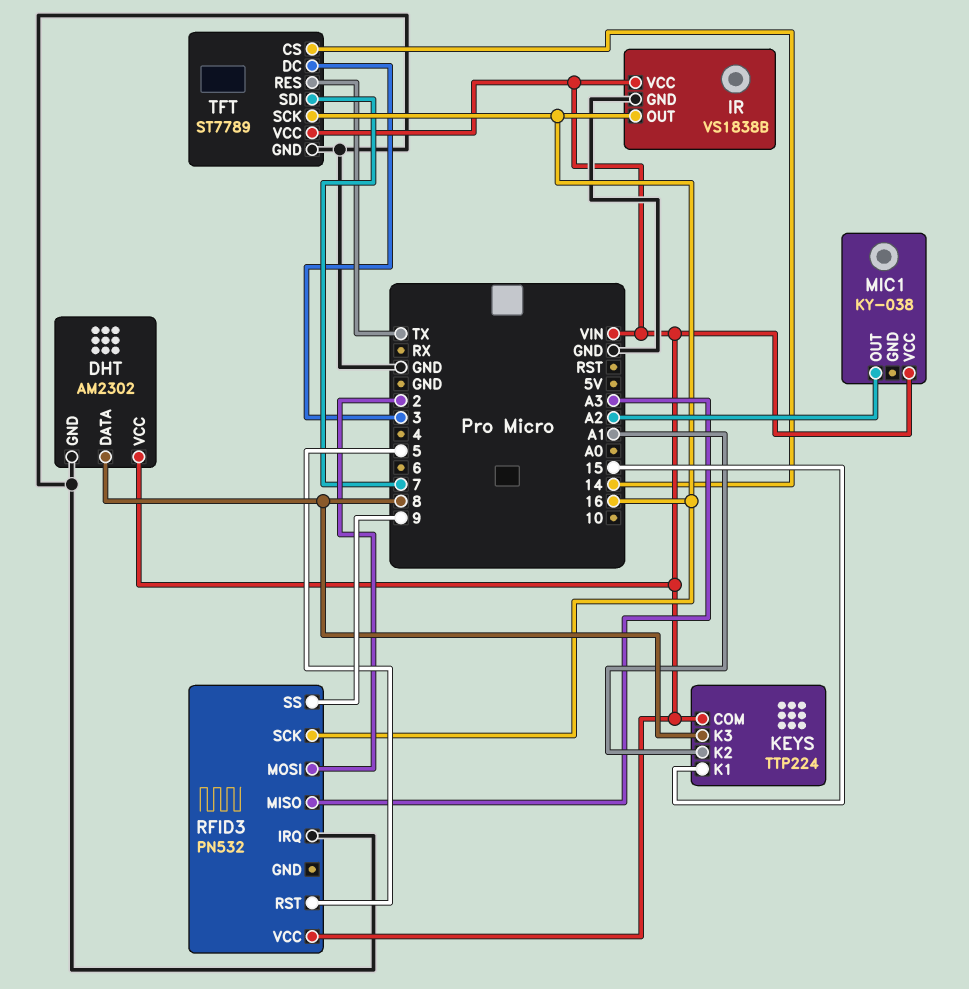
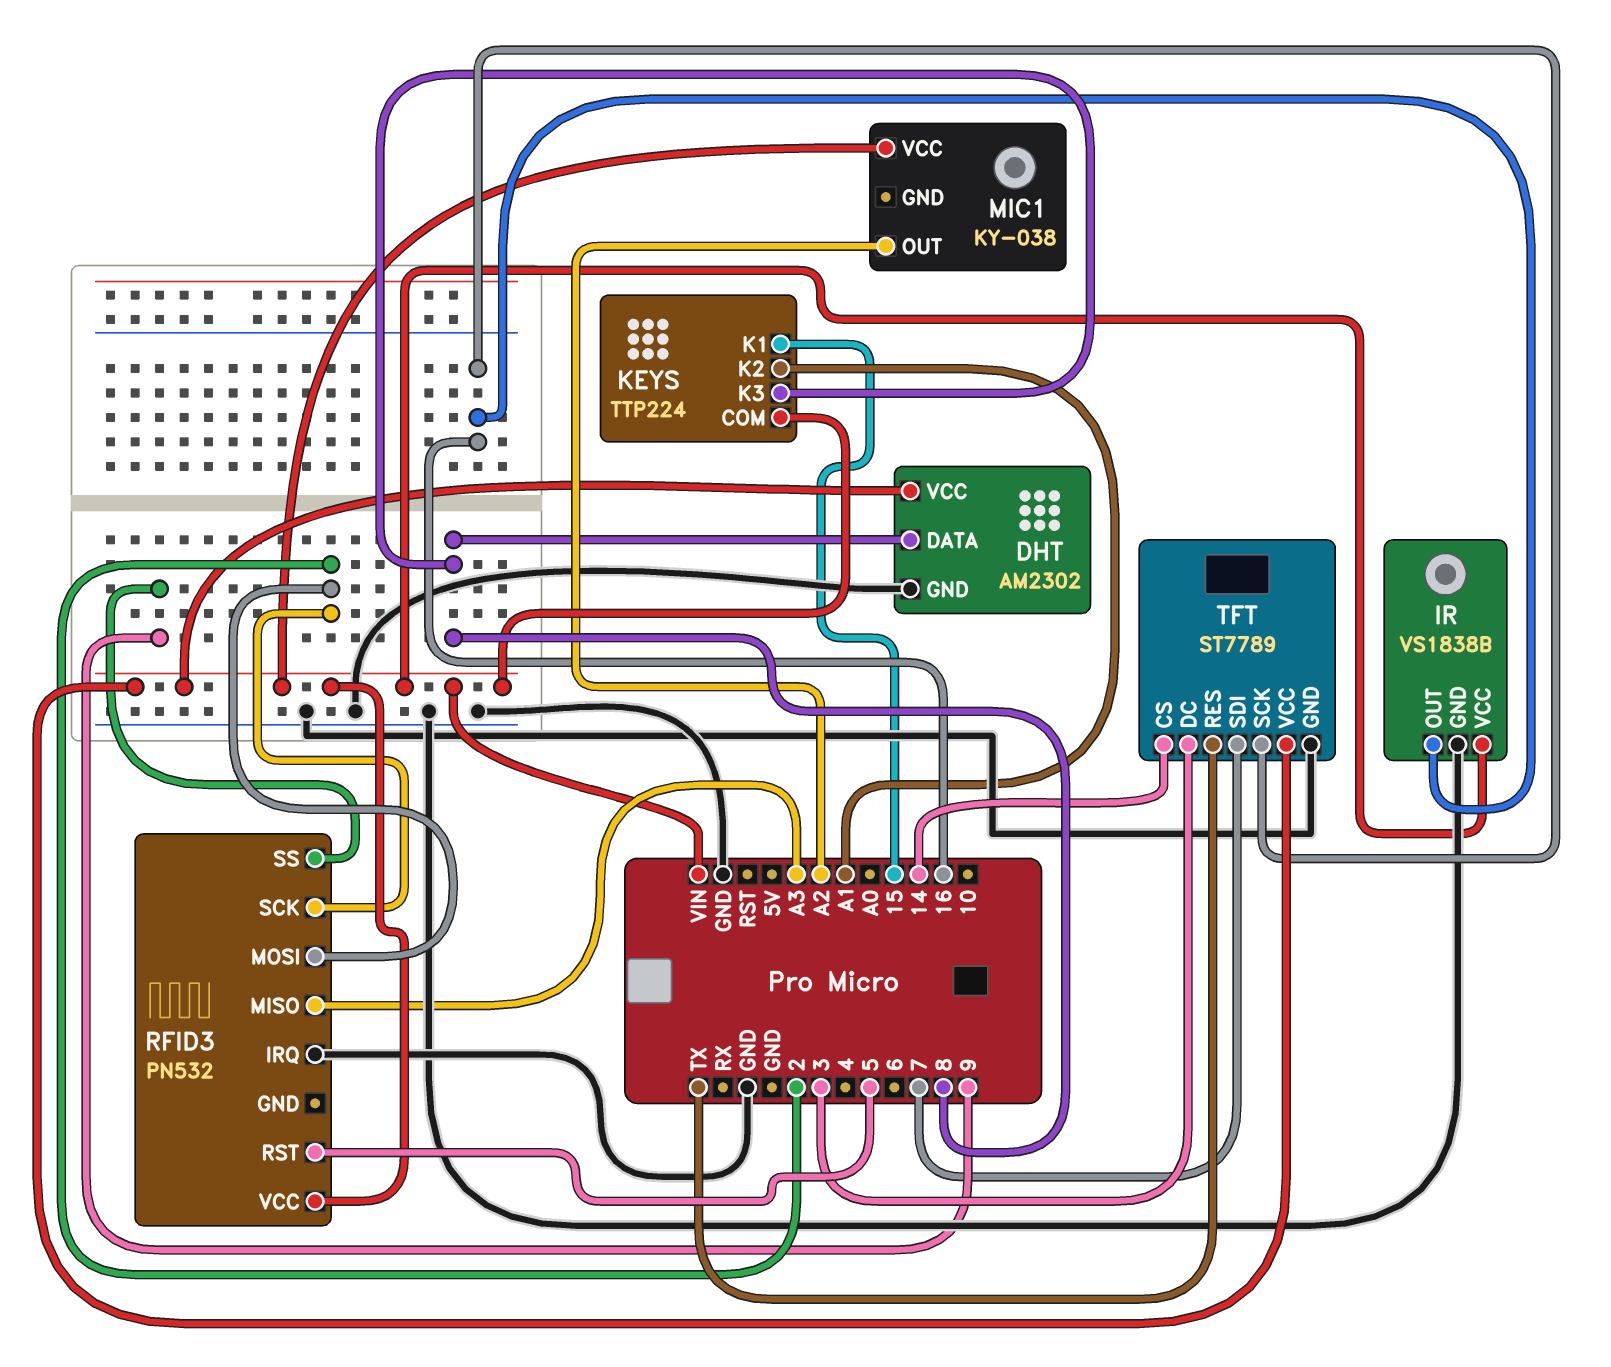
RFID3 pin SCK: 16 -> 2

